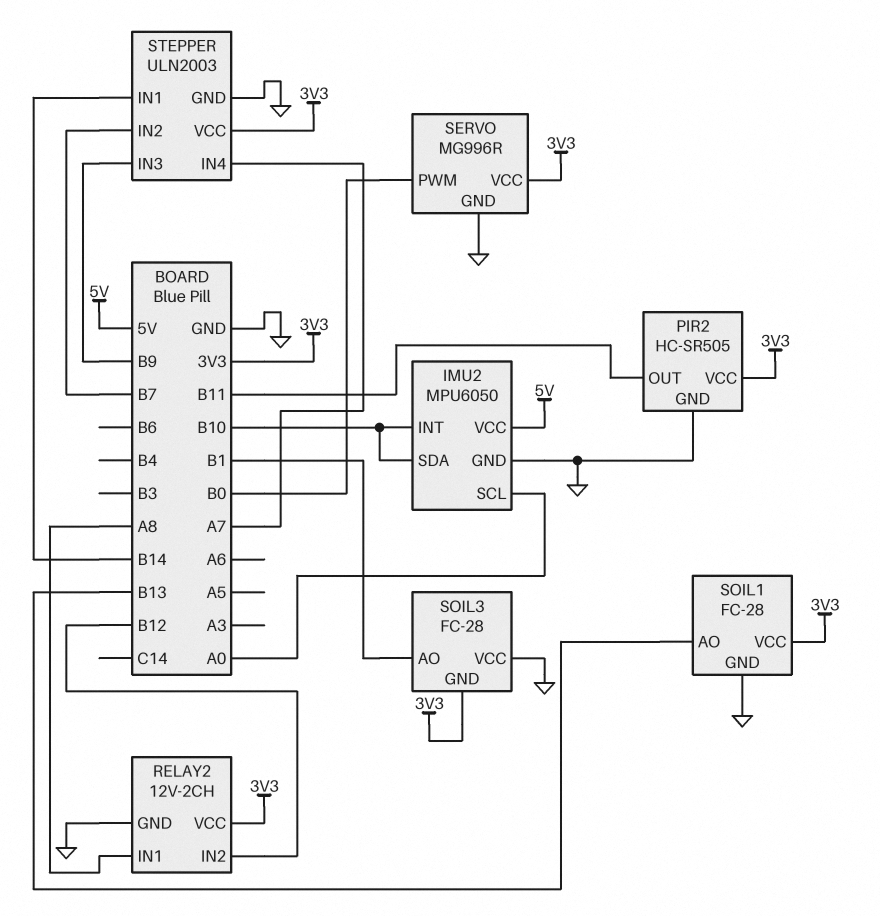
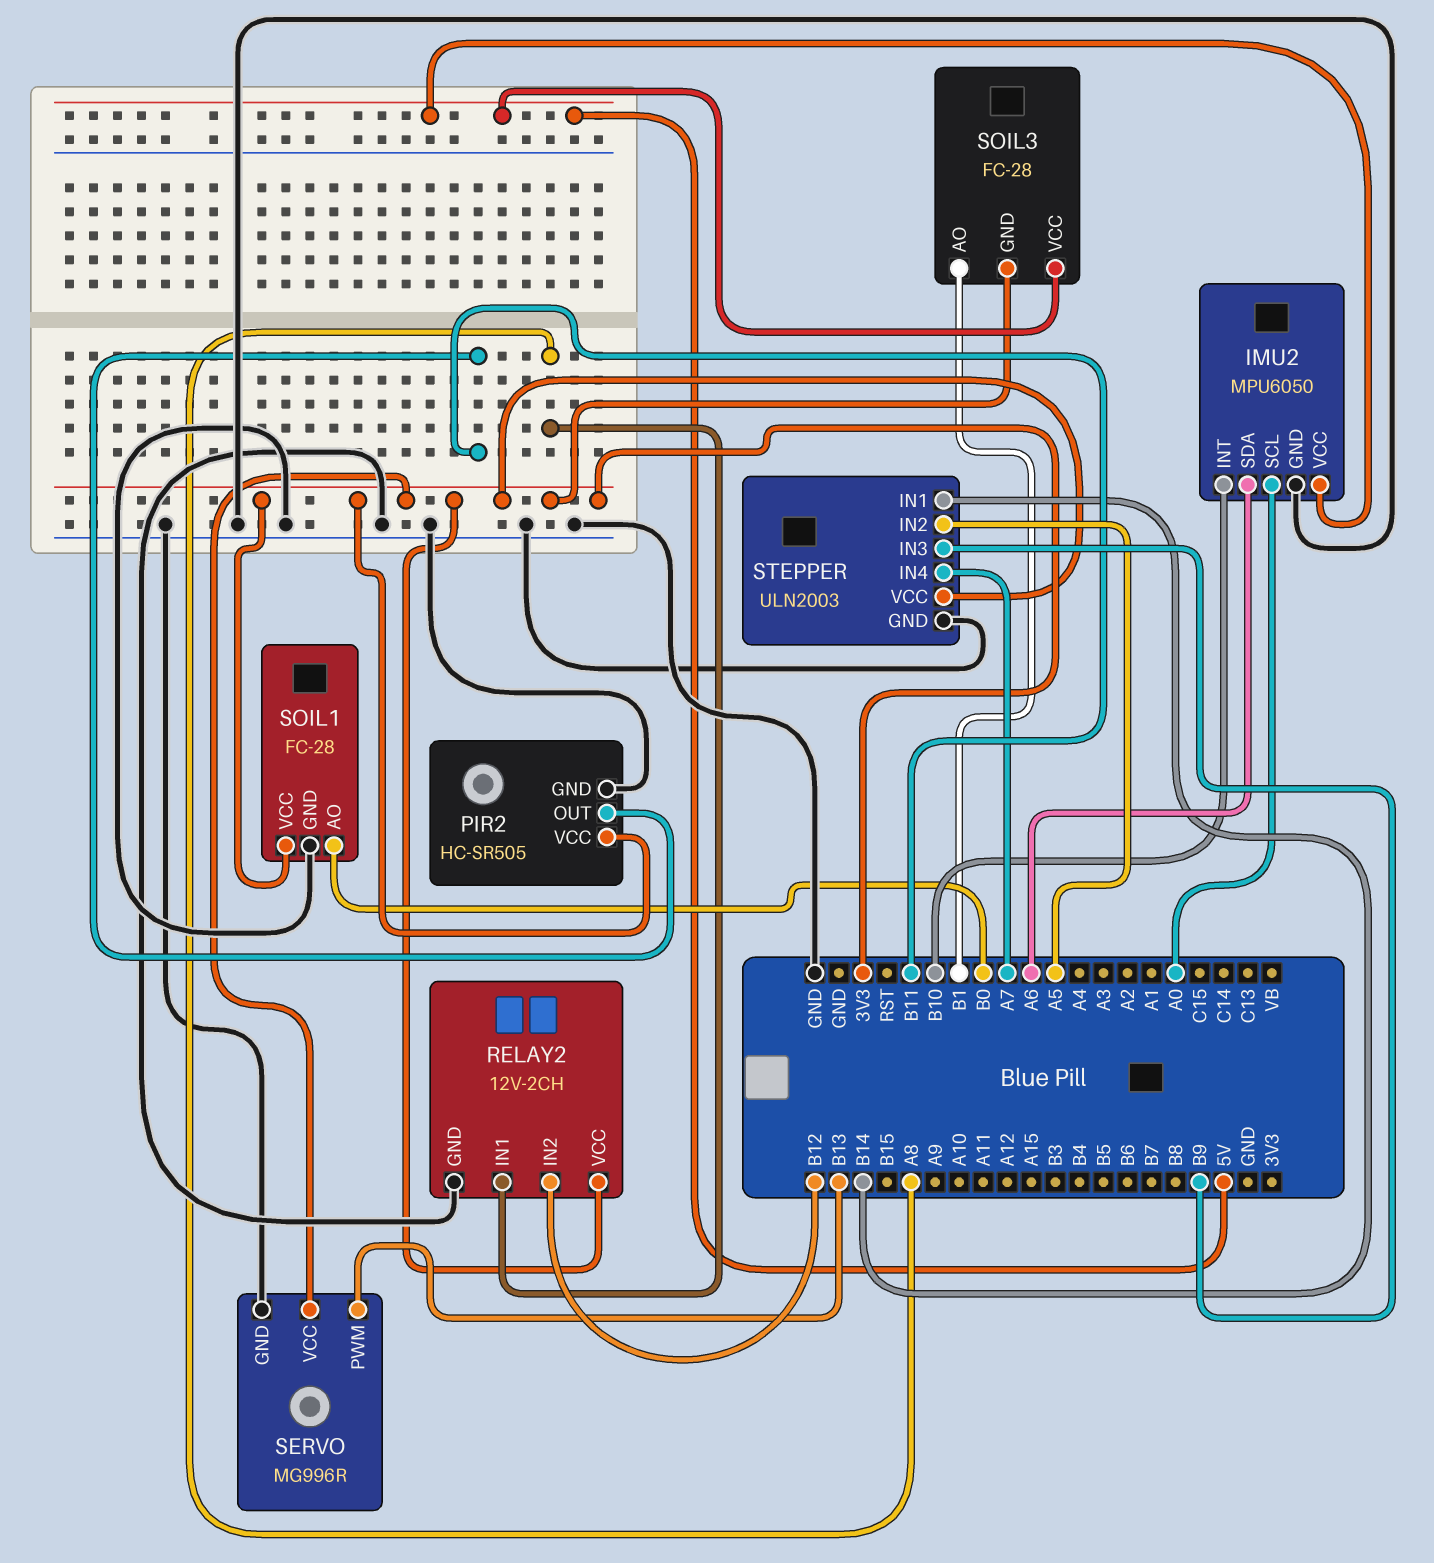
IMU2 pin SDA: B10 -> A6
SERVO pin PWM: B0 -> B13
SOIL1 pin AO: B13 -> B0
SOIL3 pin VCC: GND -> 5V
STEPPER pin IN2: B7 -> A5

